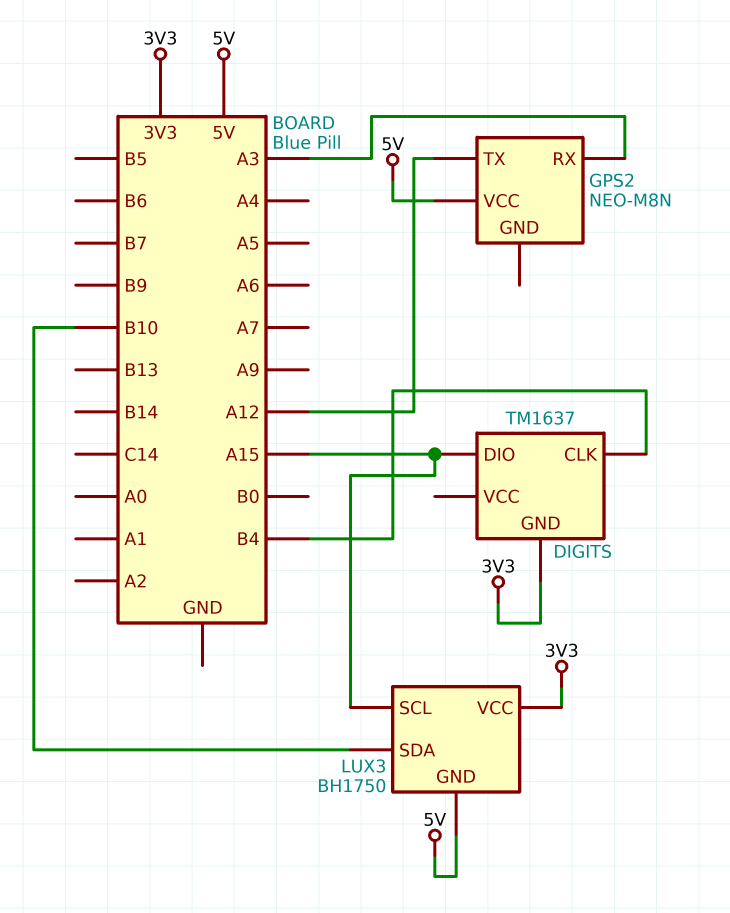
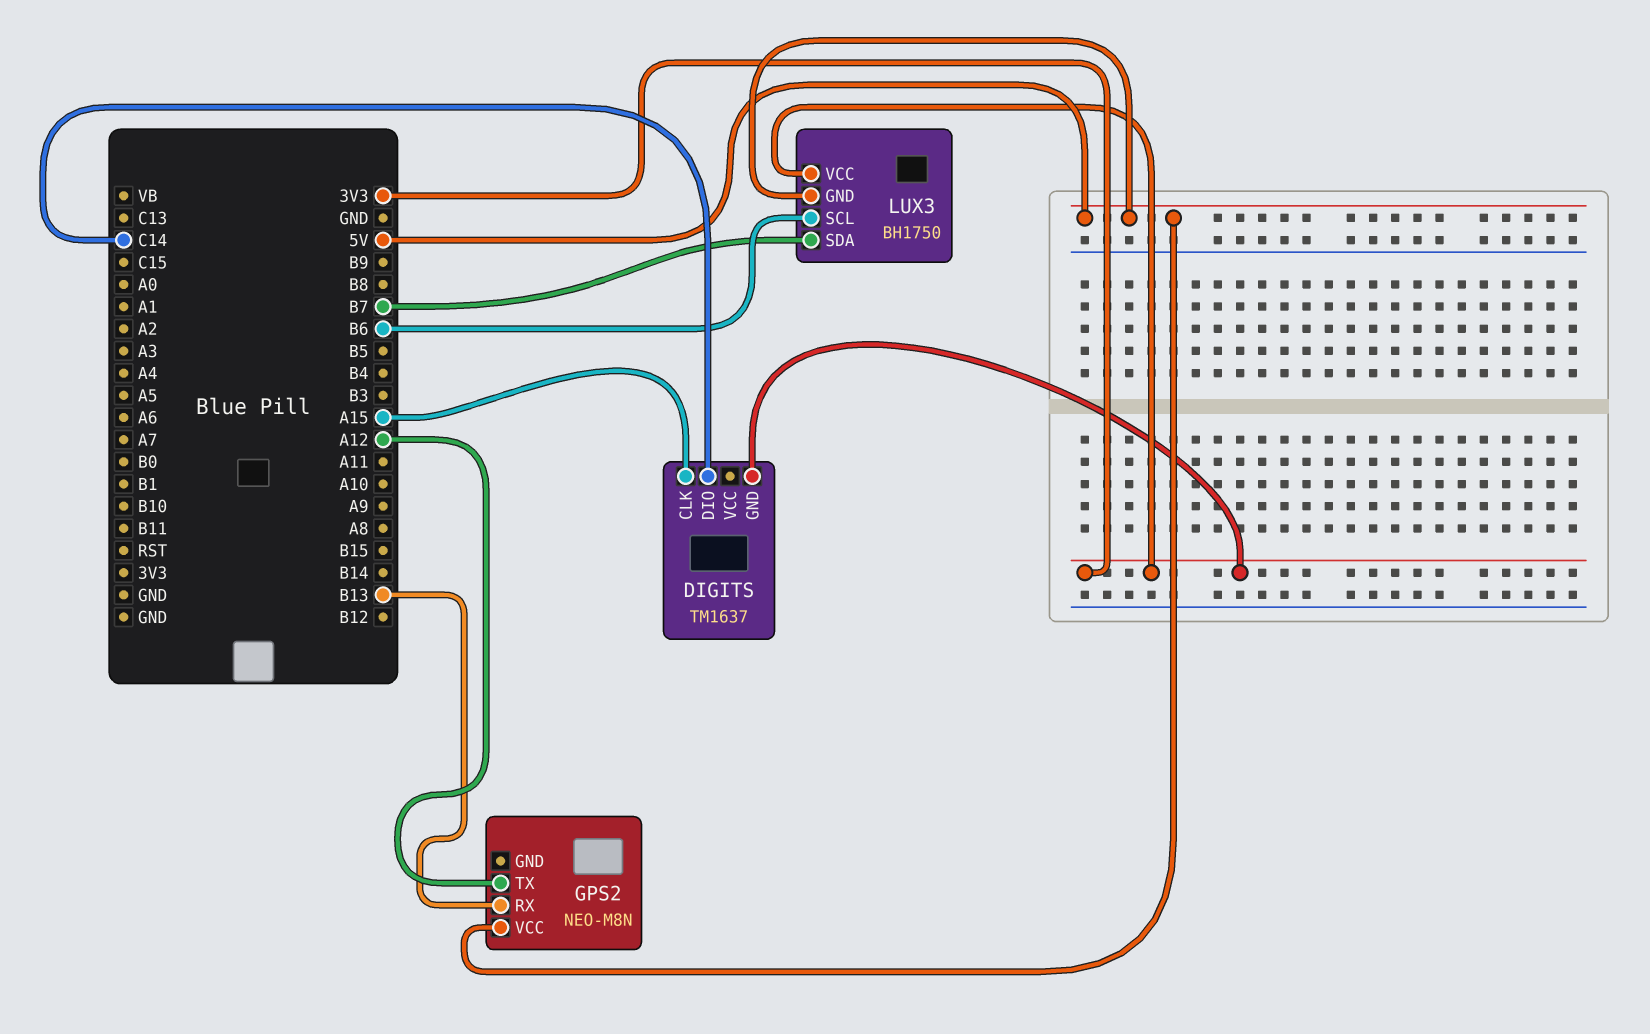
DIGITS pin CLK: B4 -> A15
DIGITS pin DIO: A15 -> C14
GPS2 pin RX: A3 -> B13
LUX3 pin SCL: A15 -> B6
LUX3 pin SDA: B10 -> B7

